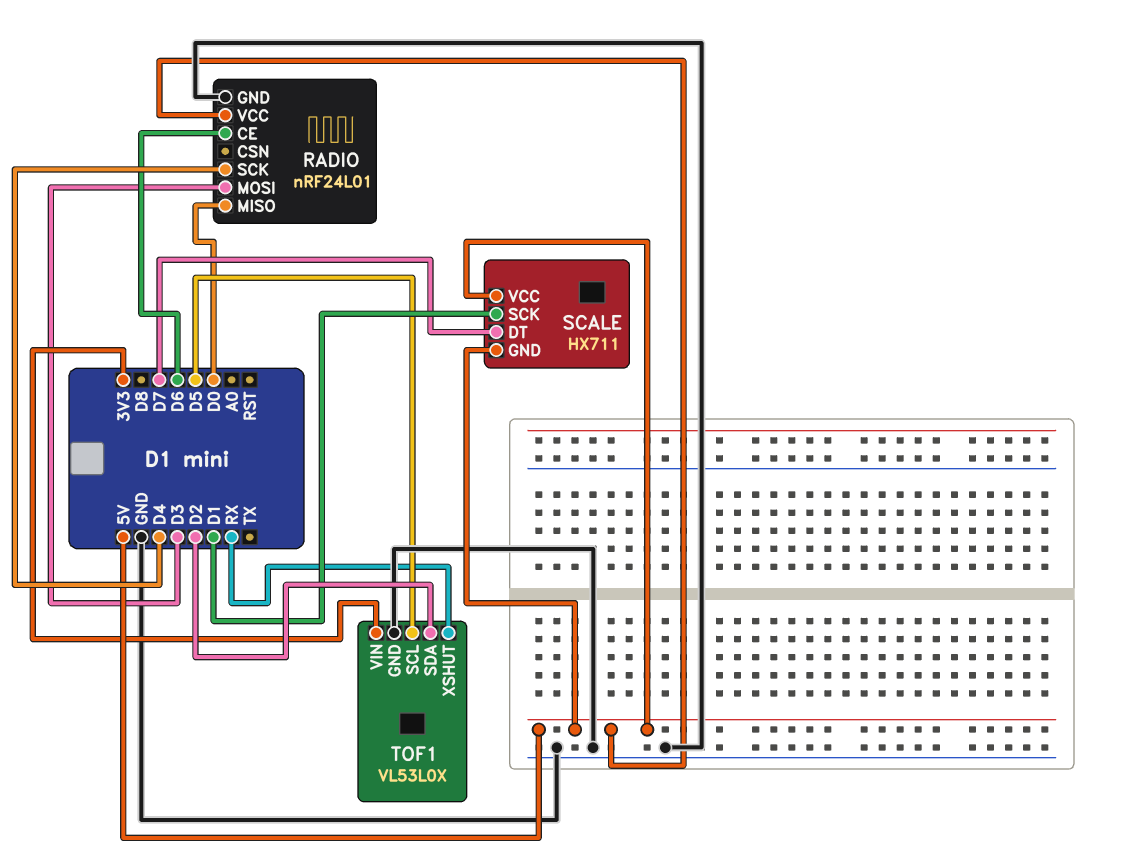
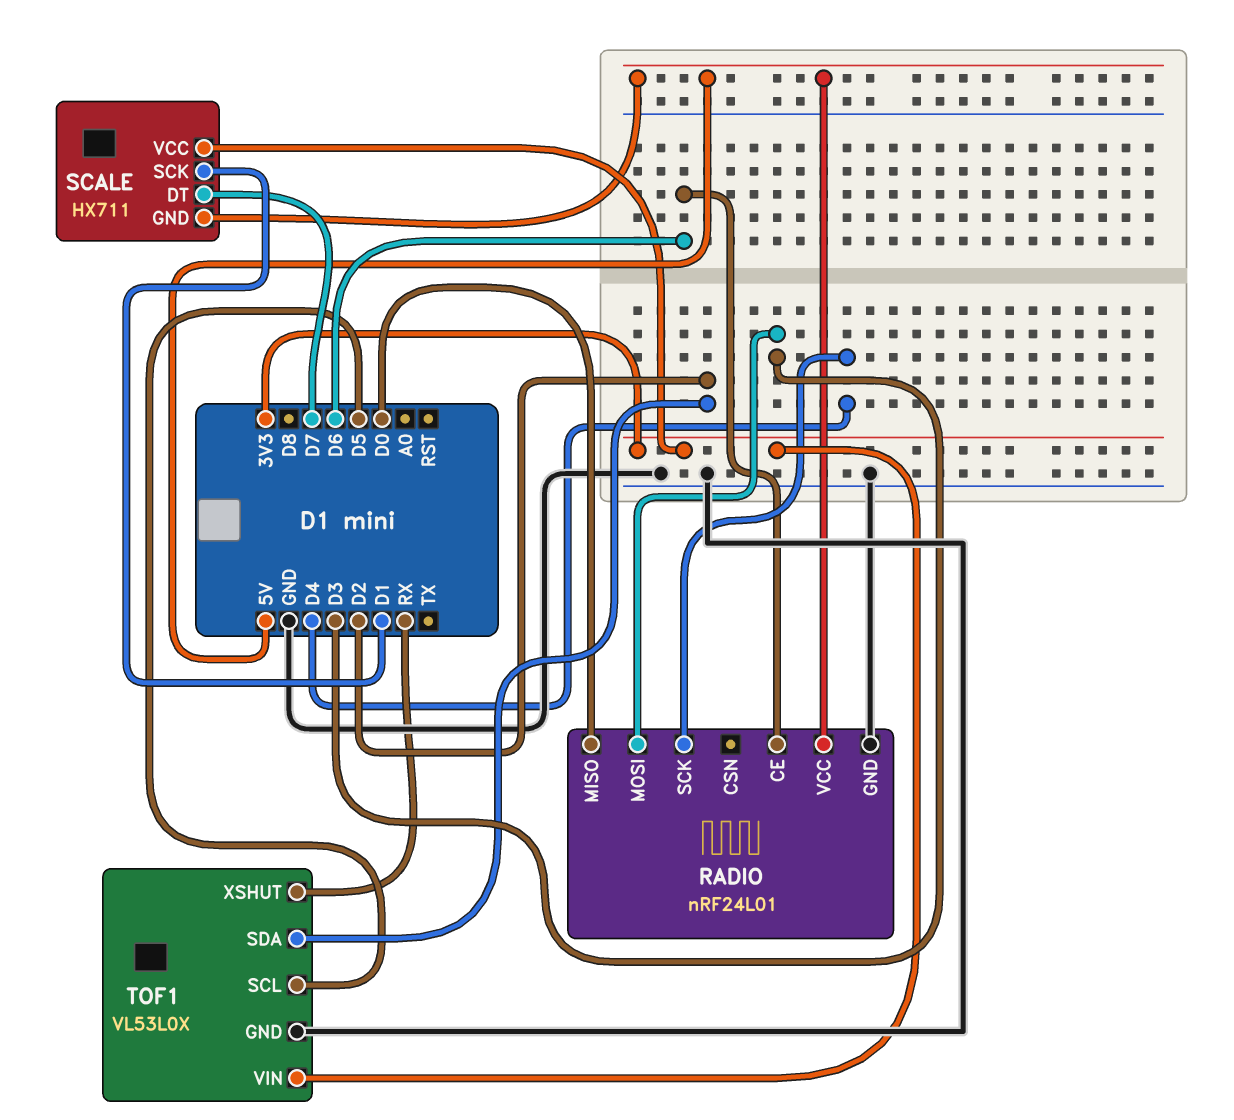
SCALE pin VCC: 5V -> 3V3

